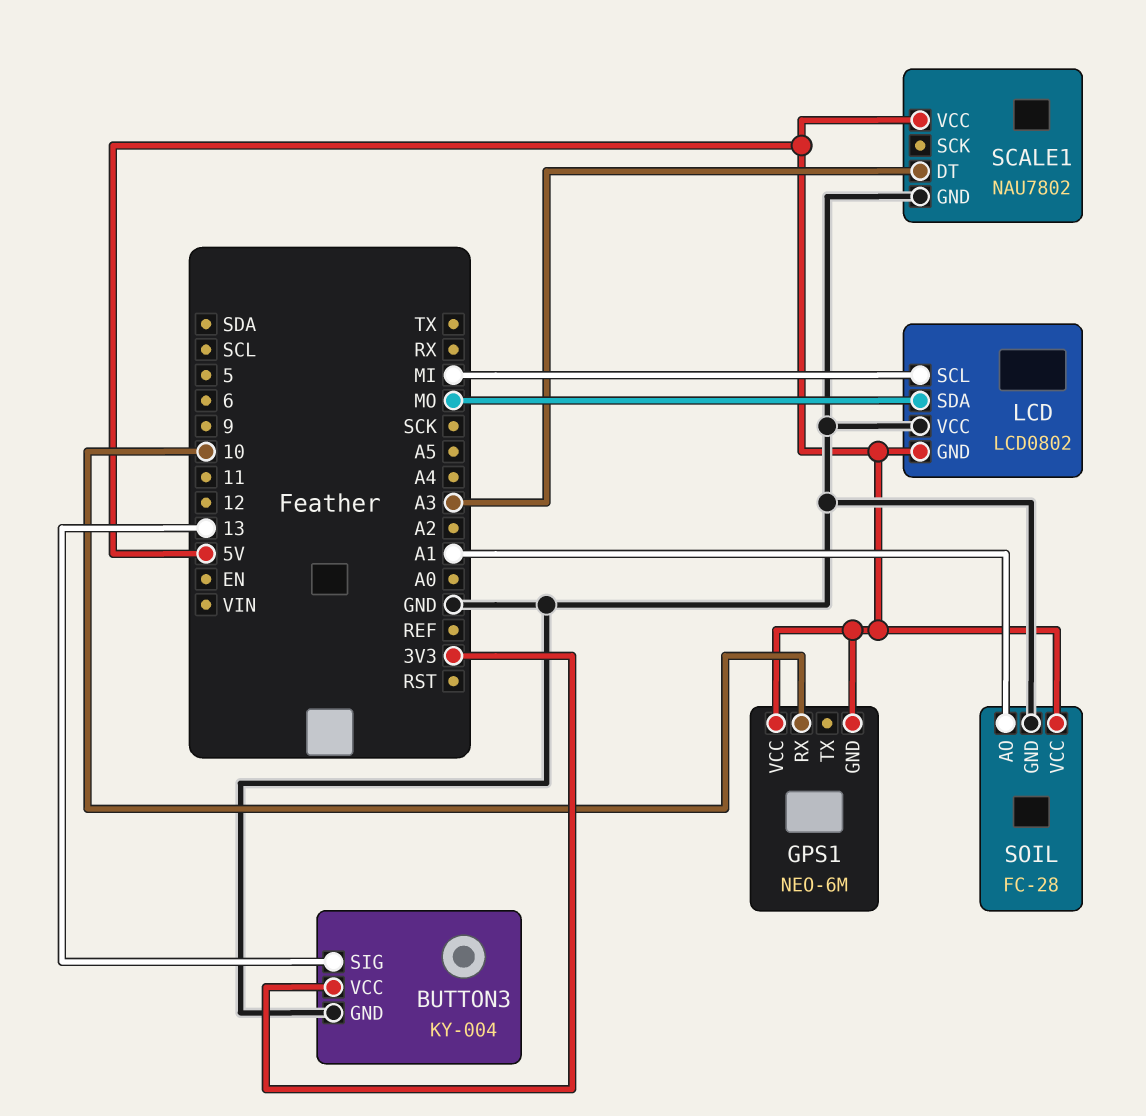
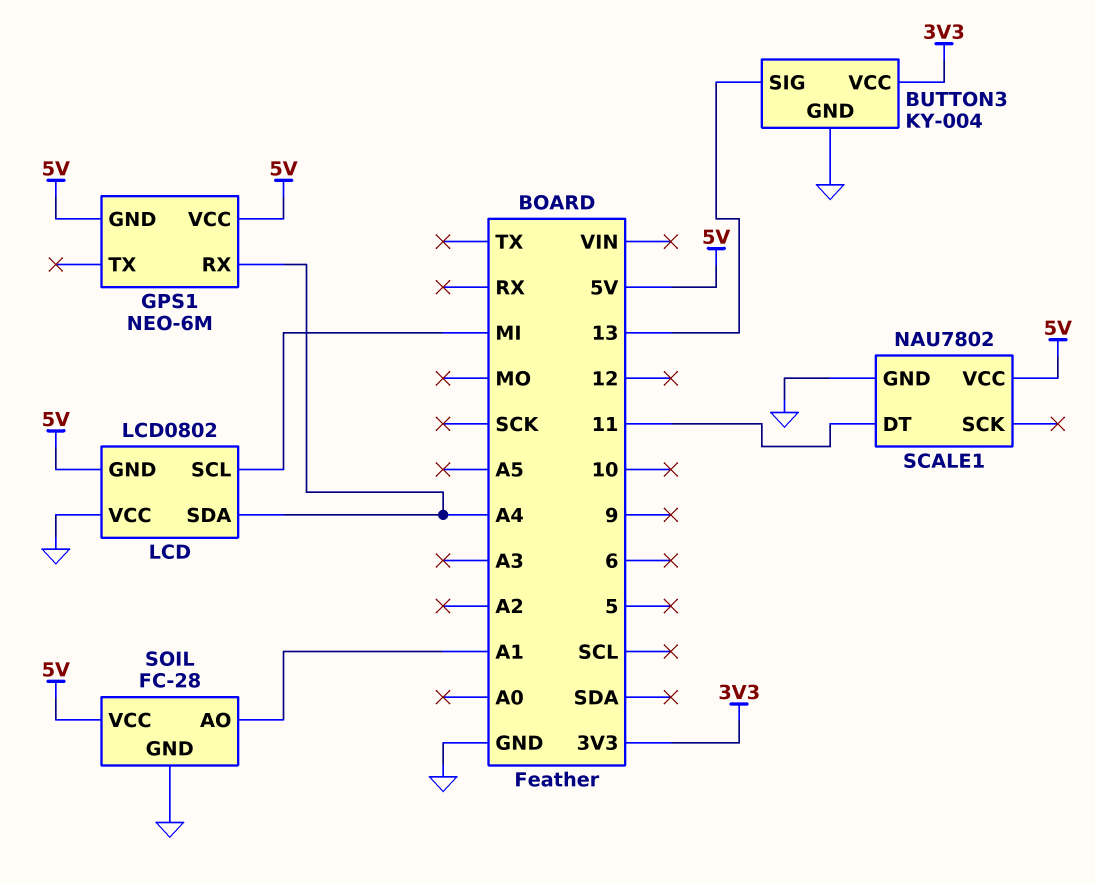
GPS1 pin RX: 10 -> A4
LCD pin SDA: MO -> A4
SCALE1 pin DT: A3 -> 11

